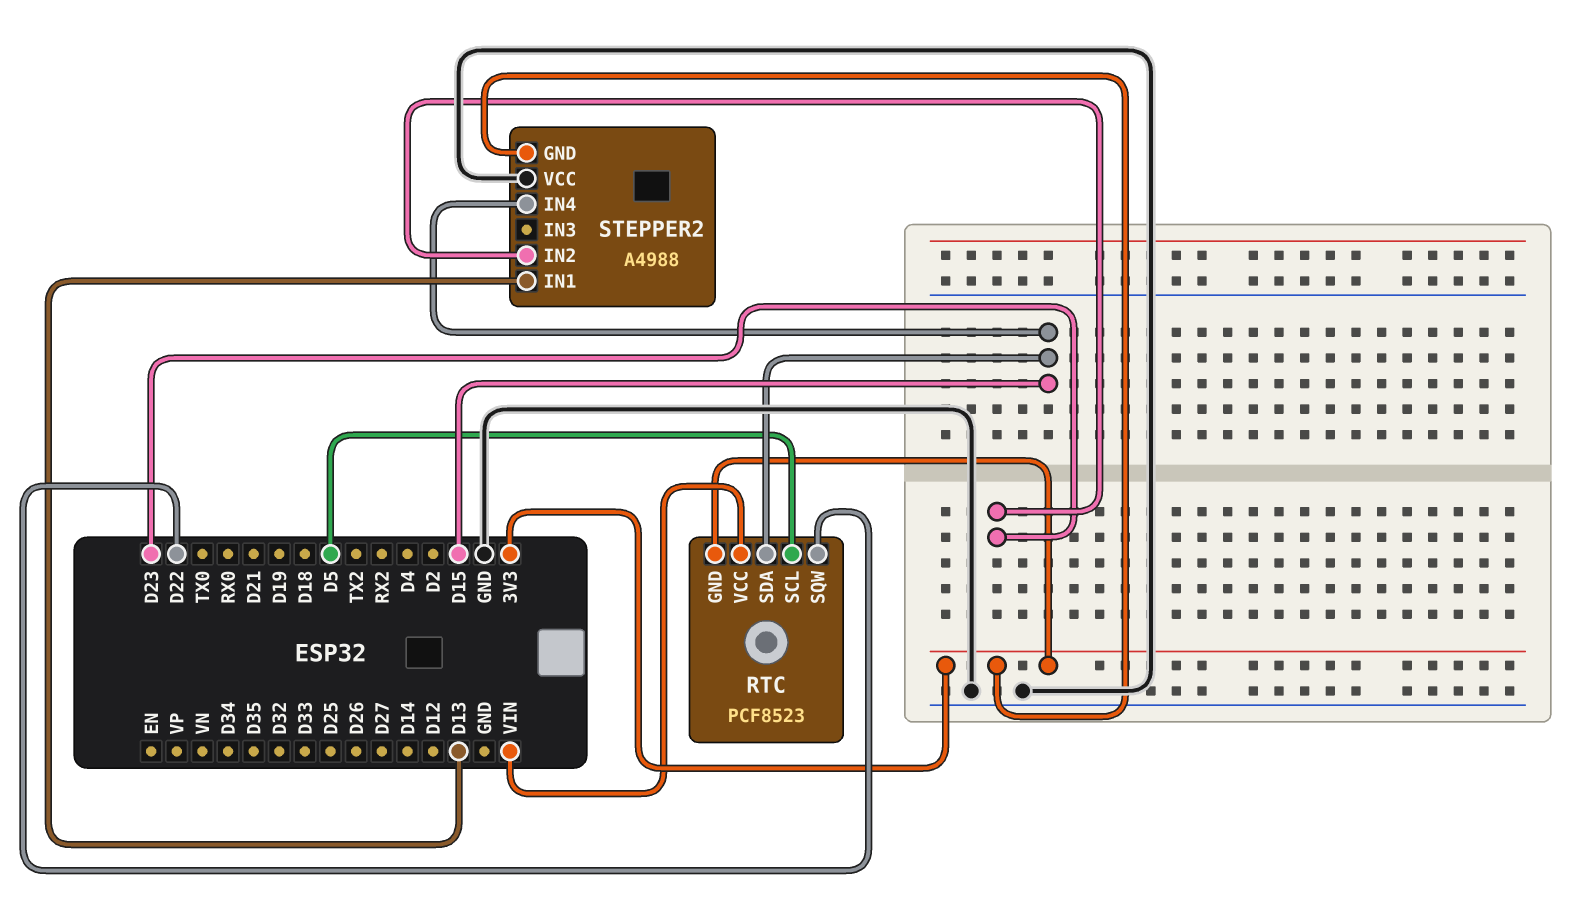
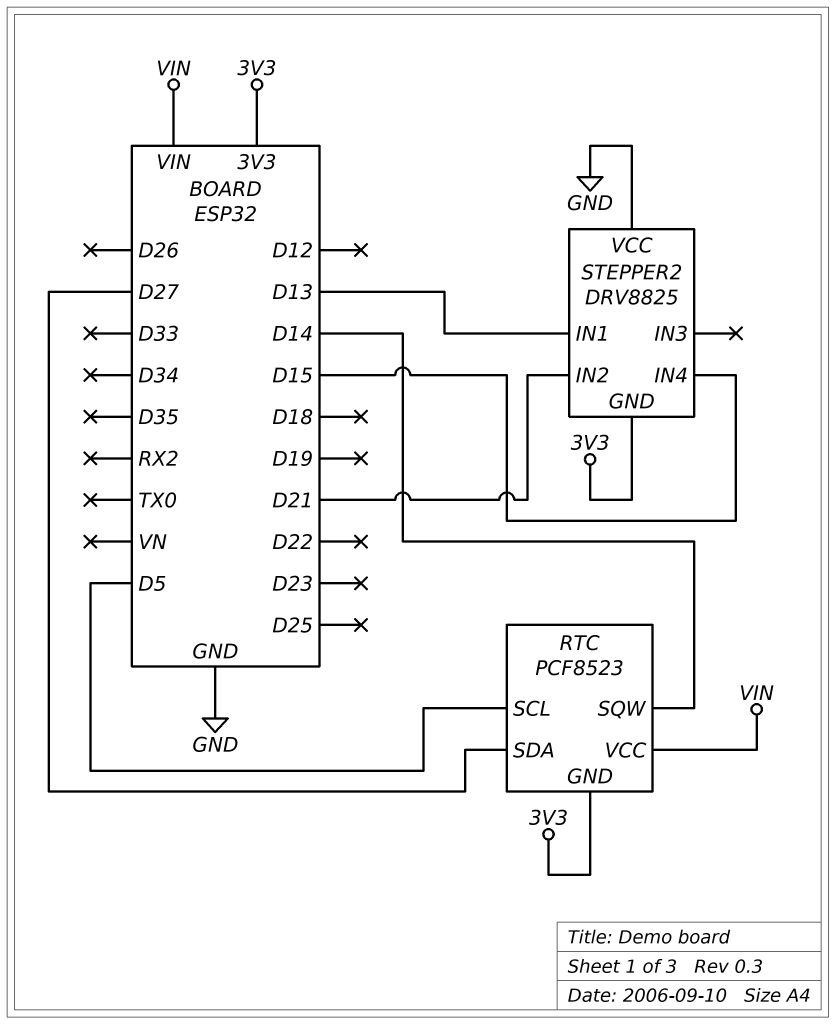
RTC pin SDA: D15 -> D27
RTC pin SQW: D22 -> D14
STEPPER2: A4988 -> DRV8825
STEPPER2 pin IN2: D23 -> D21

